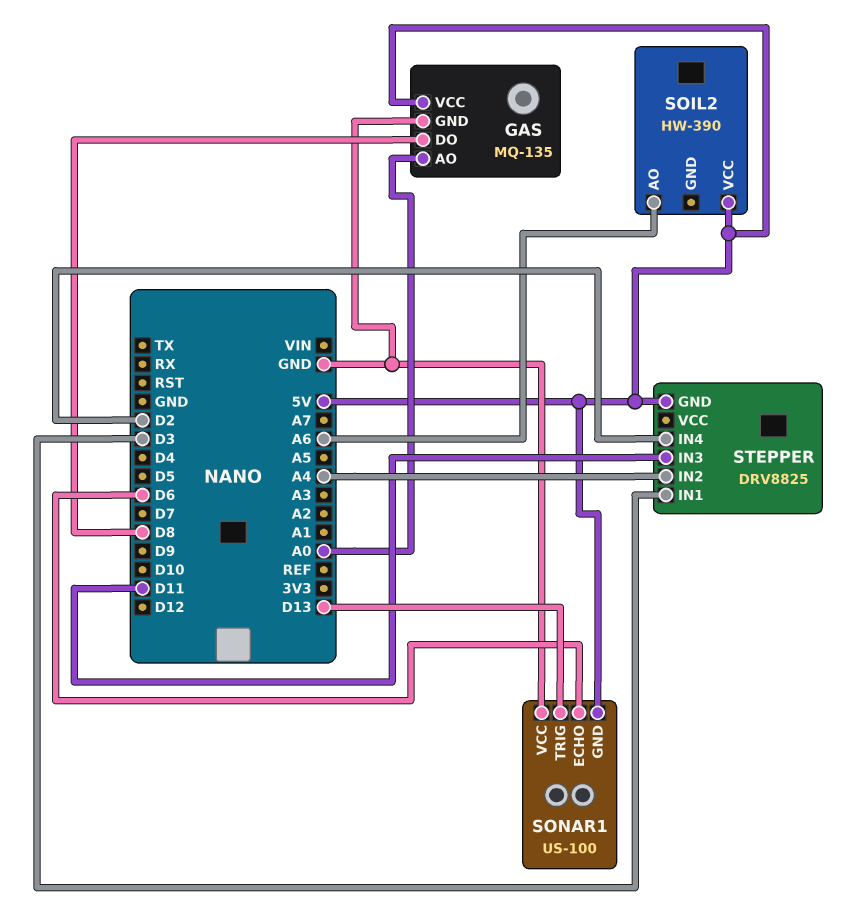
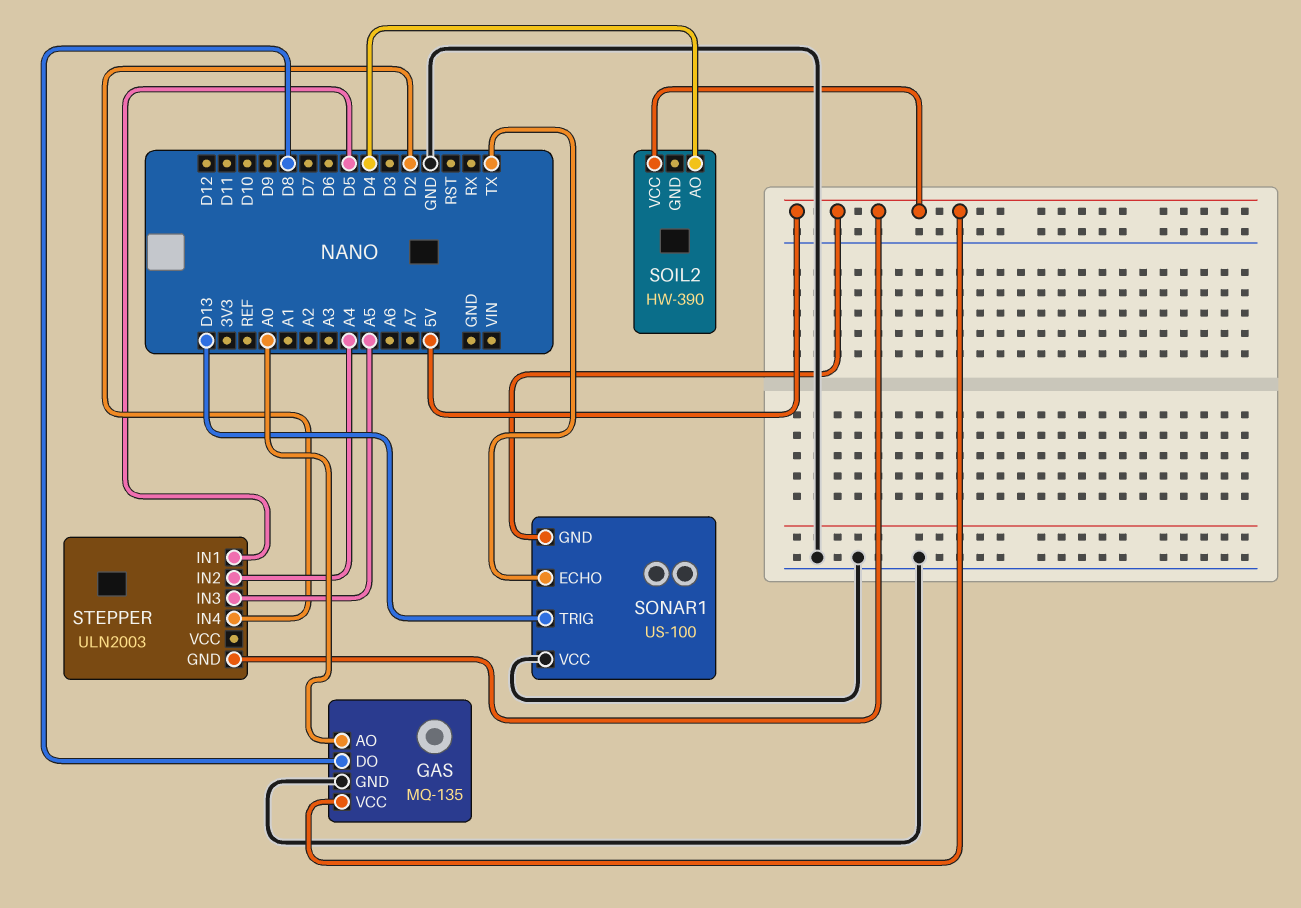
SOIL2 pin AO: A6 -> D4
SONAR1 pin ECHO: D6 -> TX
STEPPER: DRV8825 -> ULN2003
STEPPER pin IN1: D3 -> D5
STEPPER pin IN3: D11 -> A5

